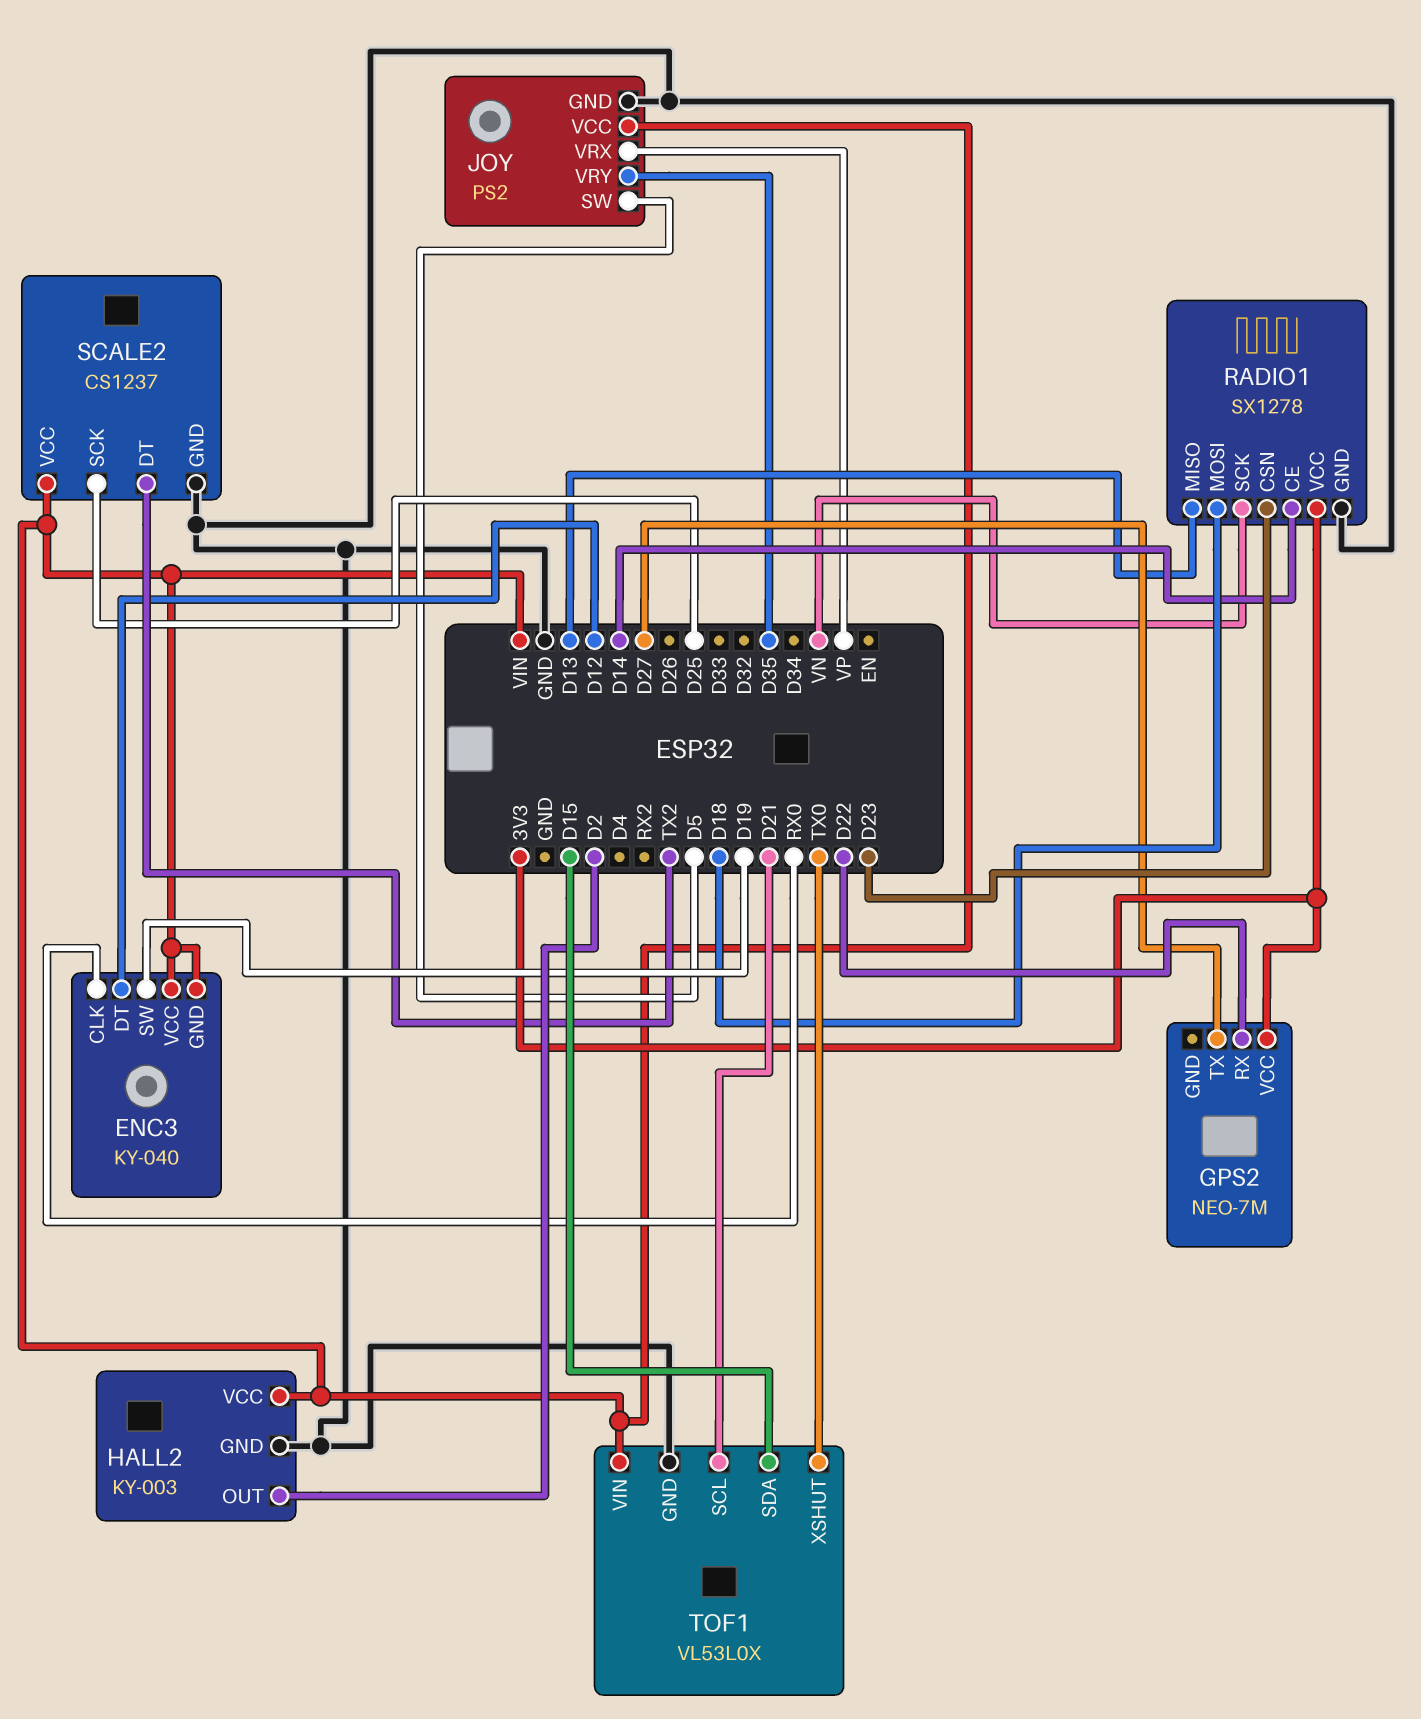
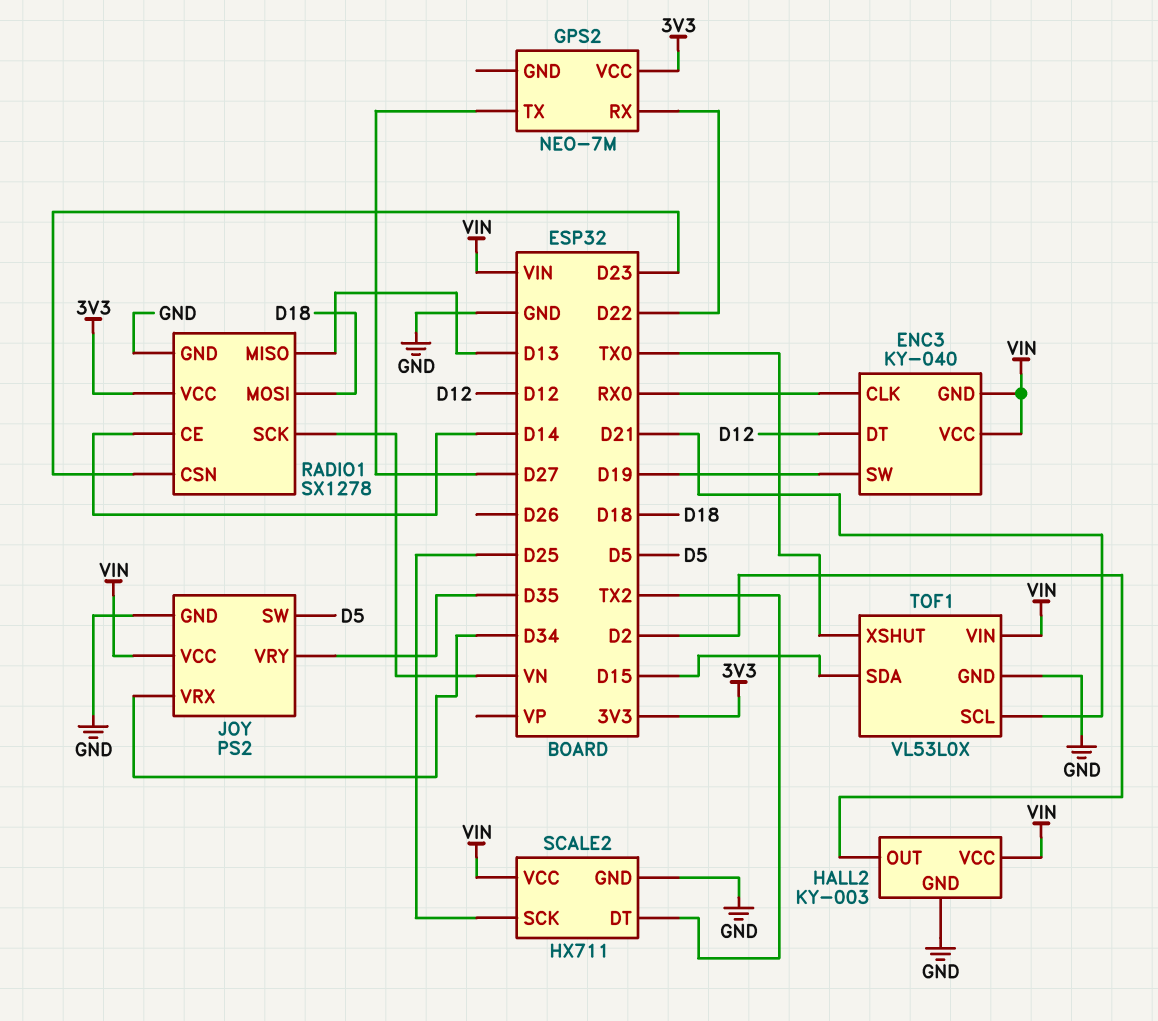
JOY pin VRX: VP -> D34
SCALE2: CS1237 -> HX711

